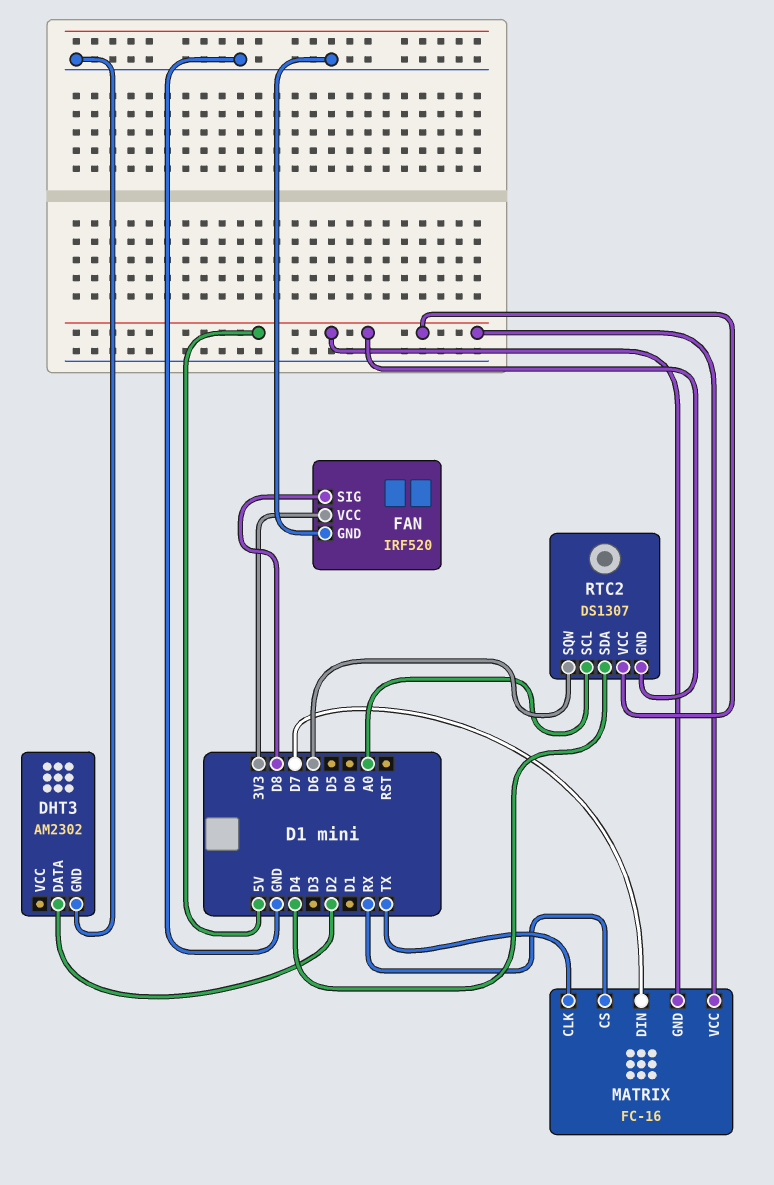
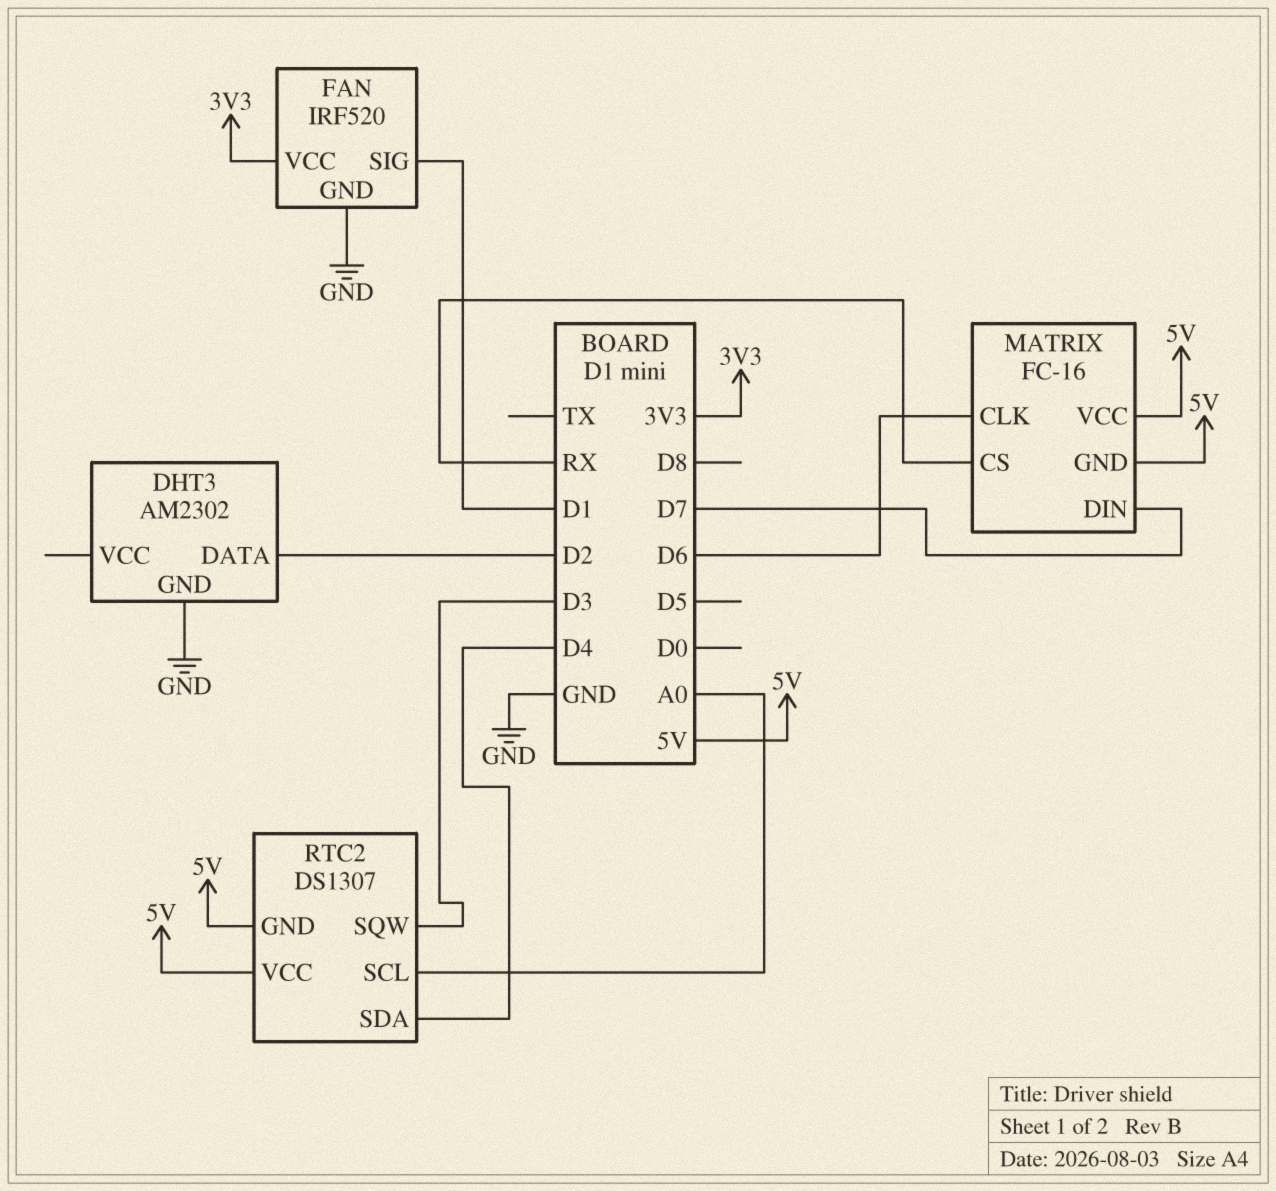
FAN pin SIG: D8 -> D1
MATRIX pin CLK: TX -> D6
RTC2 pin SQW: D6 -> D3

